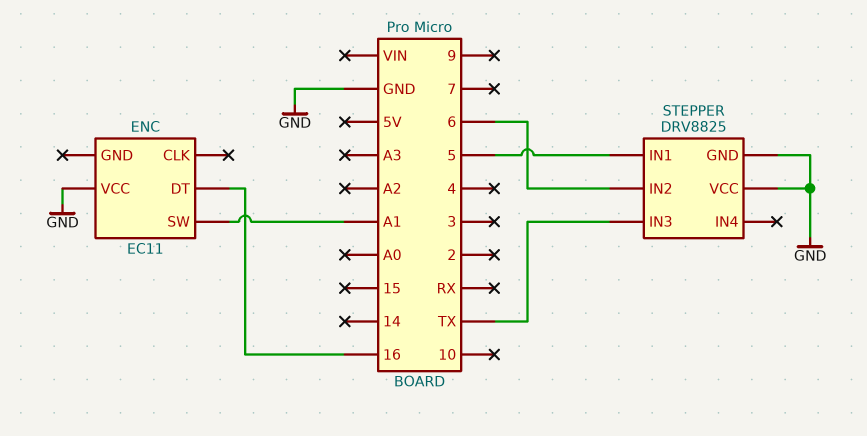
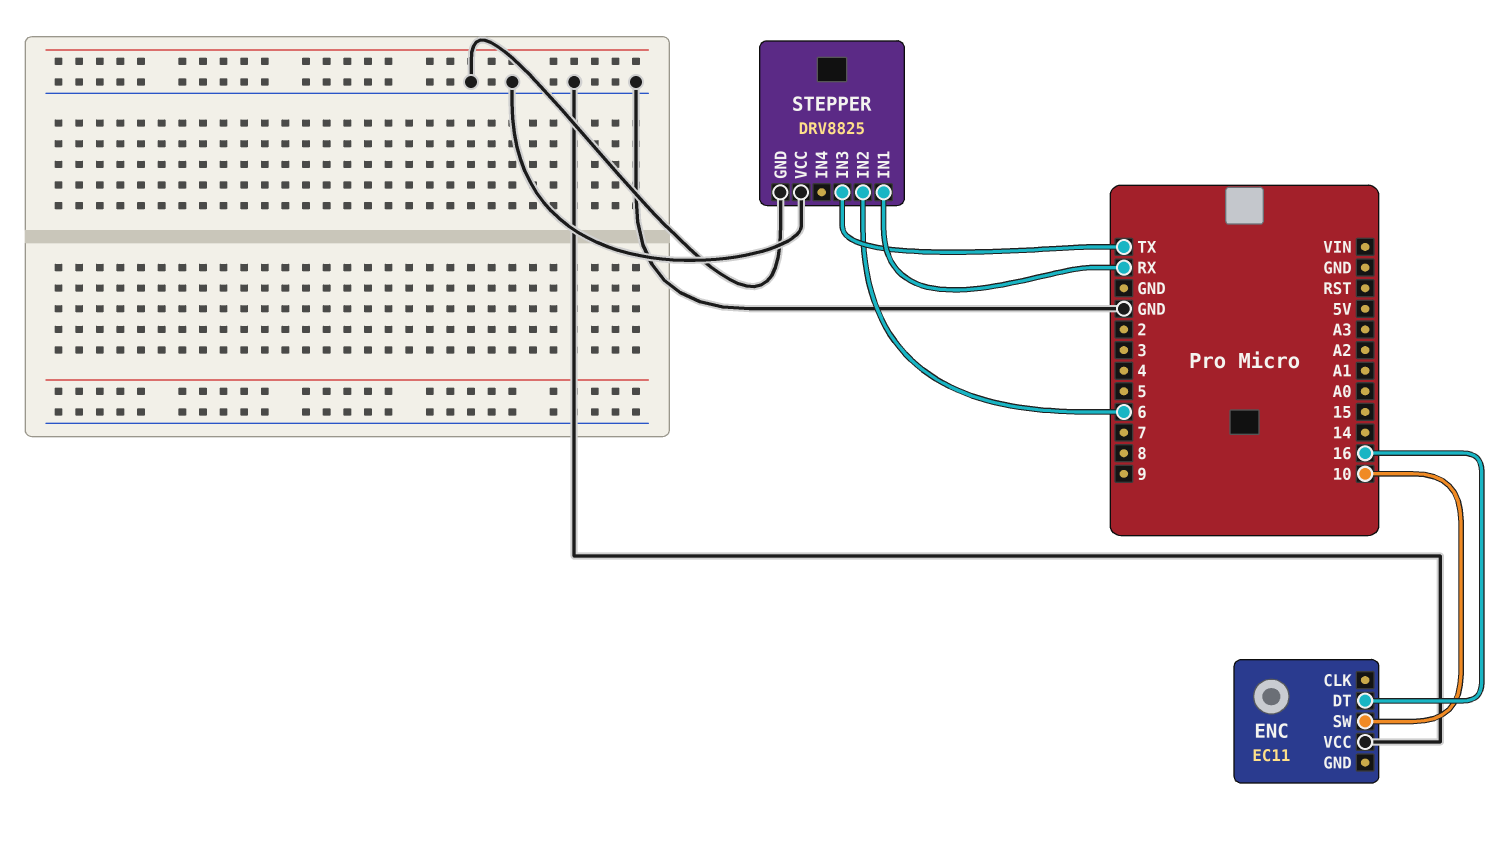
ENC pin SW: A1 -> 10
STEPPER pin IN1: 5 -> RX

